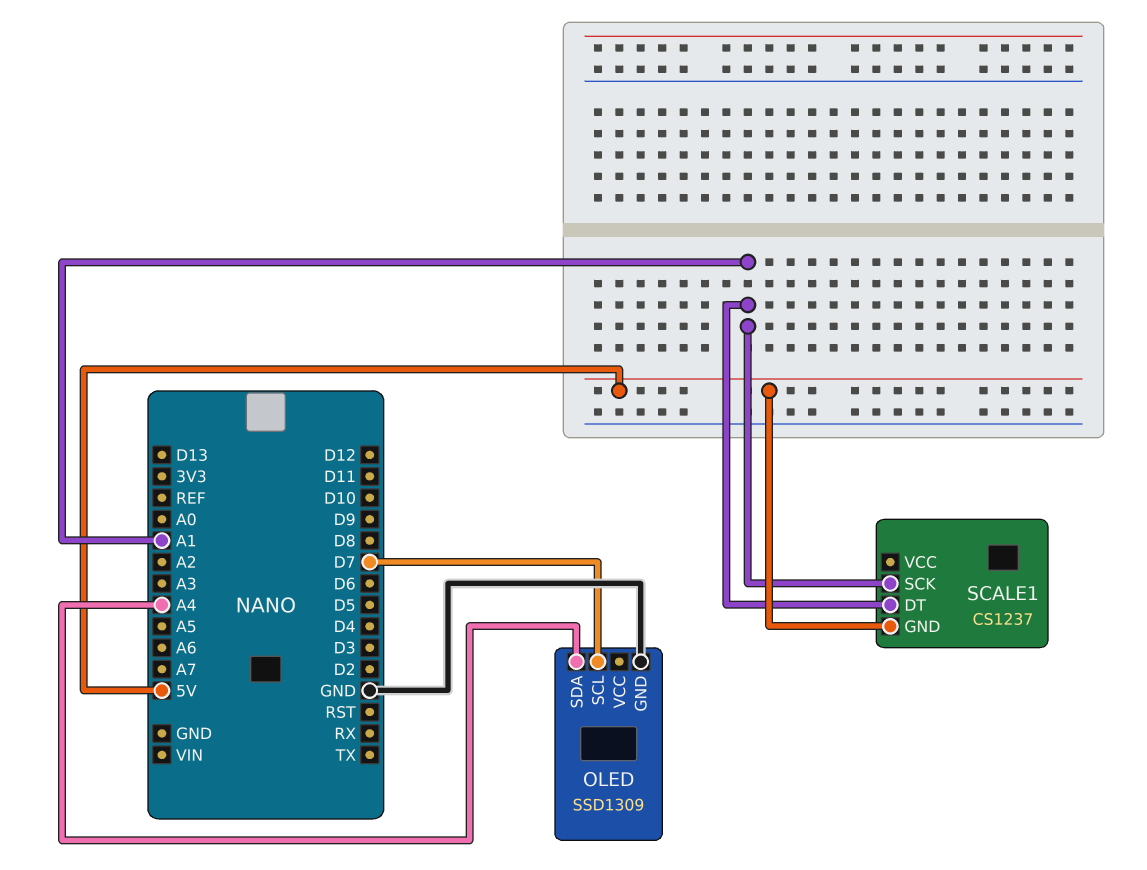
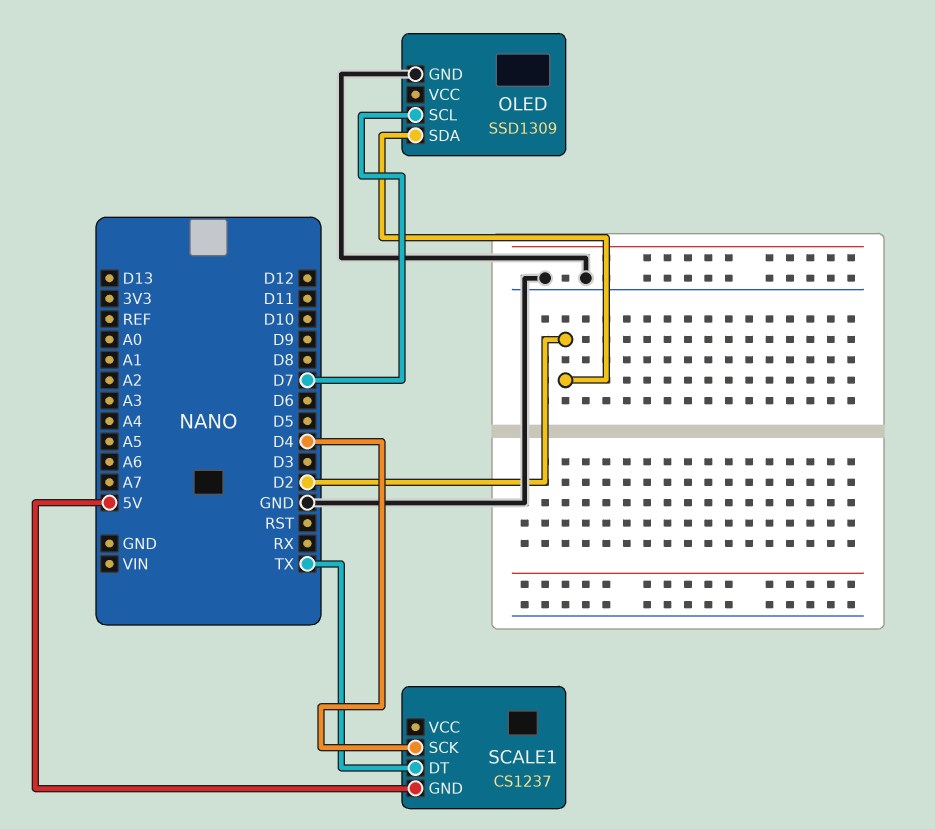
OLED pin SDA: A4 -> D2
SCALE1 pin DT: A1 -> TX
SCALE1 pin SCK: A1 -> D4

